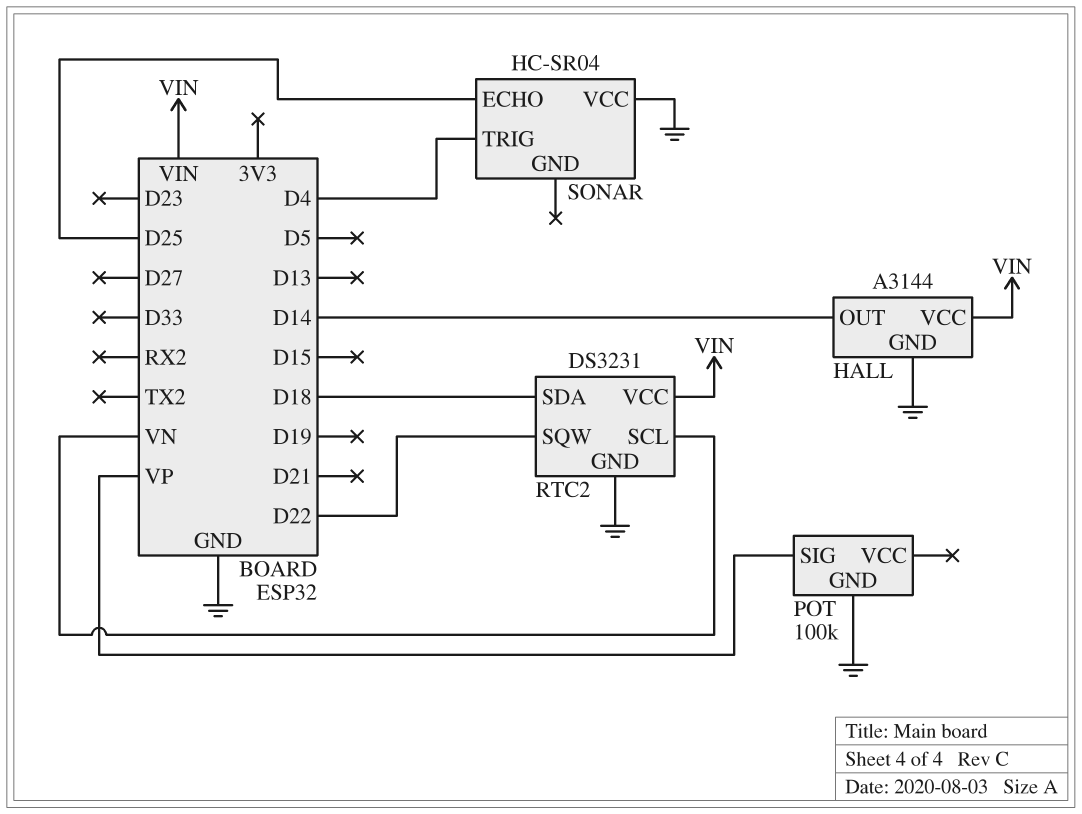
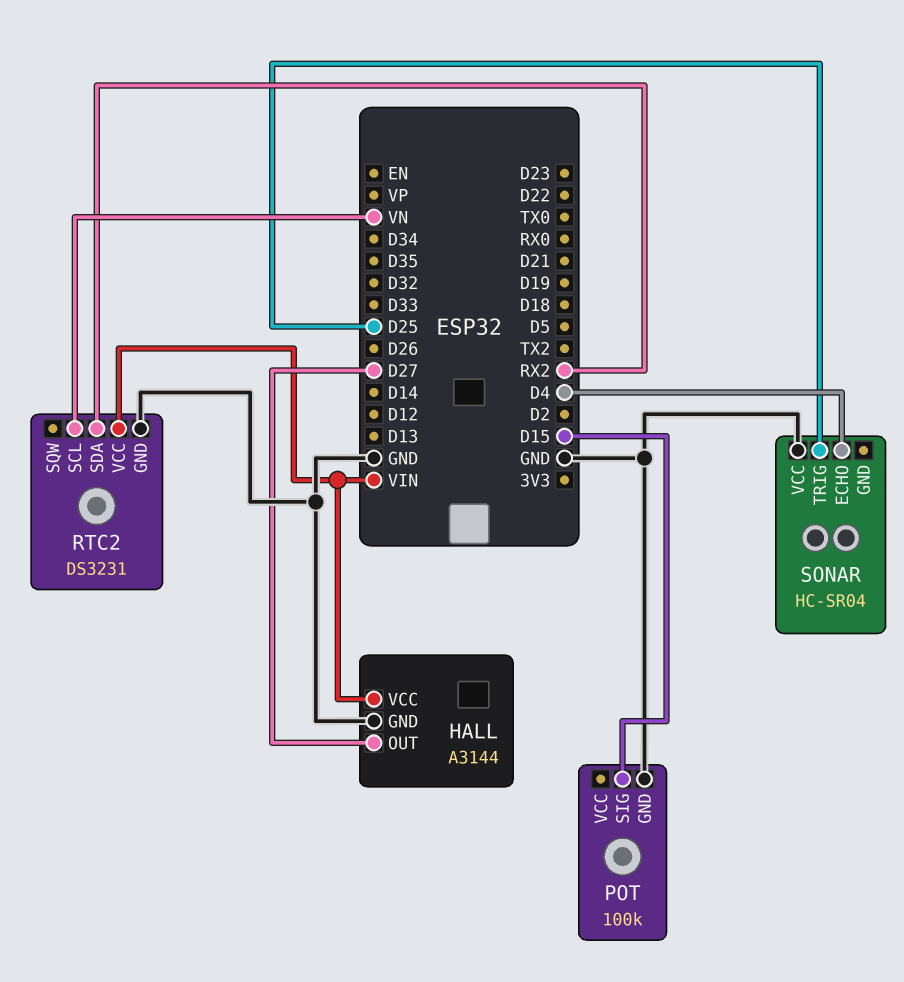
HALL pin OUT: D14 -> D27
POT pin SIG: VP -> D15
RTC2 pin SDA: D18 -> RX2
RTC2 pin SQW: D22 -> none
SONAR pin ECHO: D25 -> D4
SONAR pin TRIG: D4 -> D25

